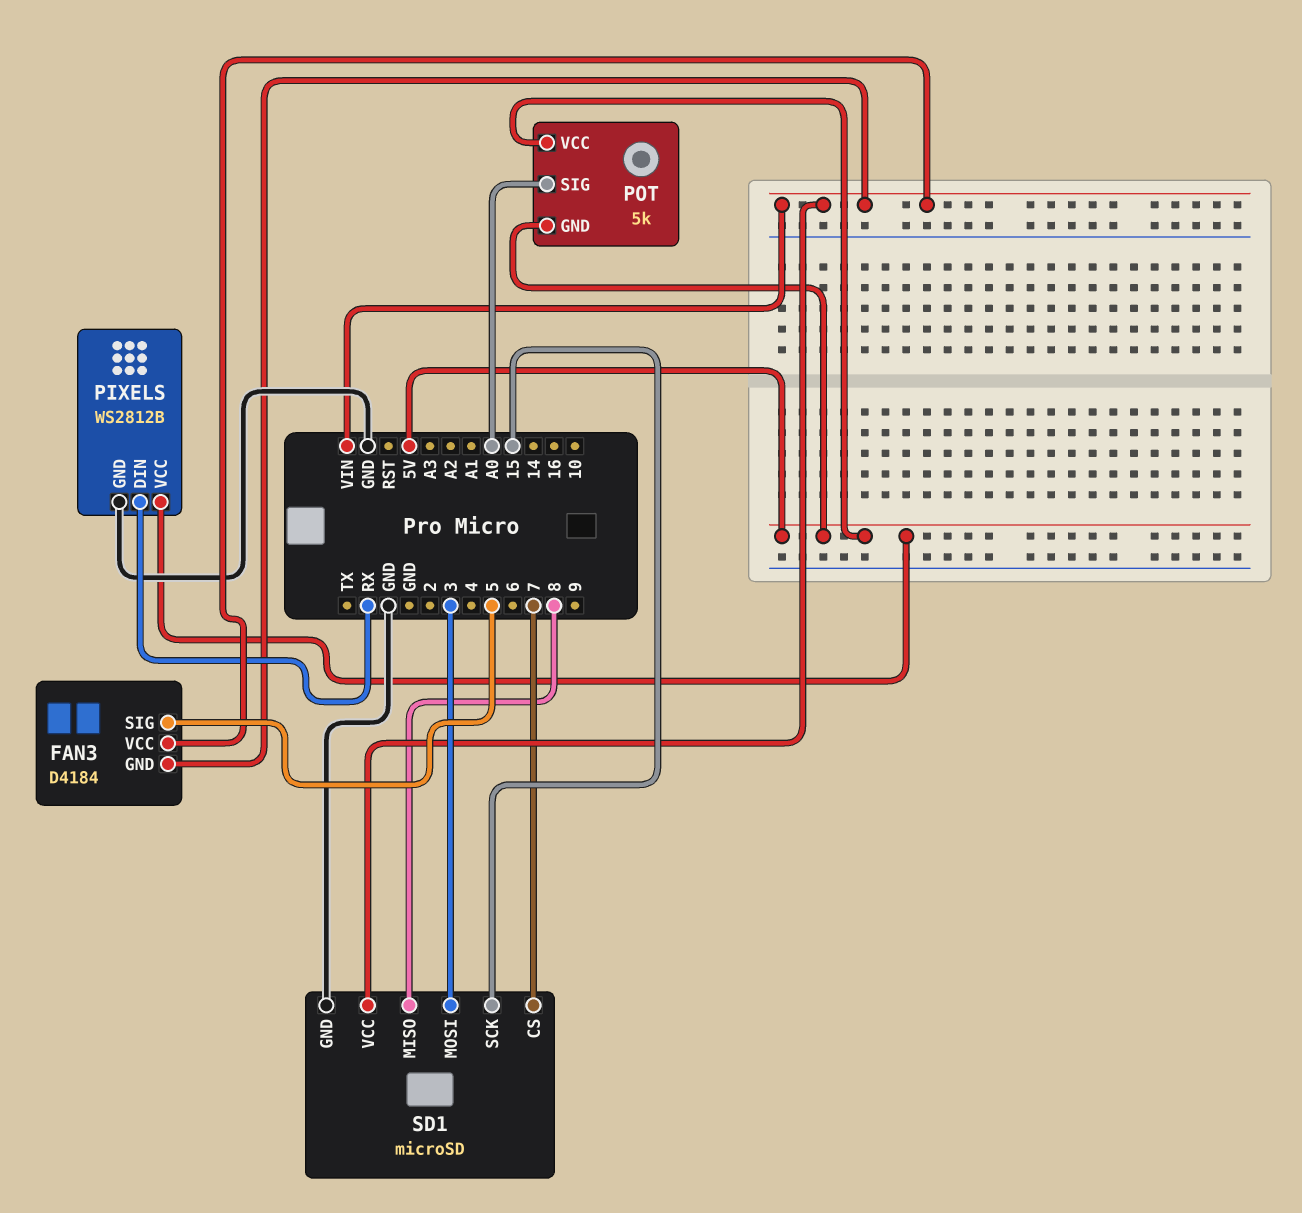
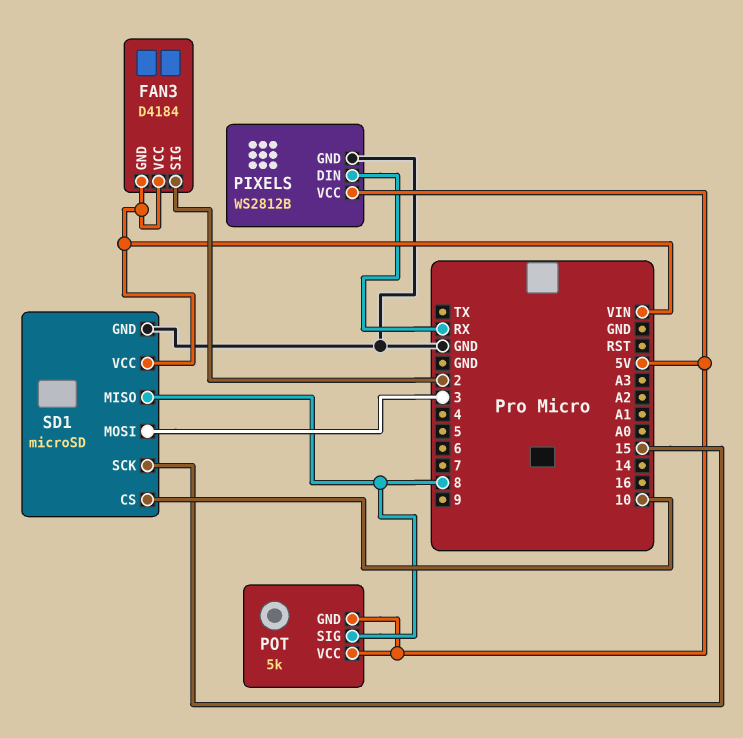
FAN3 pin SIG: 5 -> 2
POT pin SIG: A0 -> 8
SD1 pin CS: 7 -> 10

